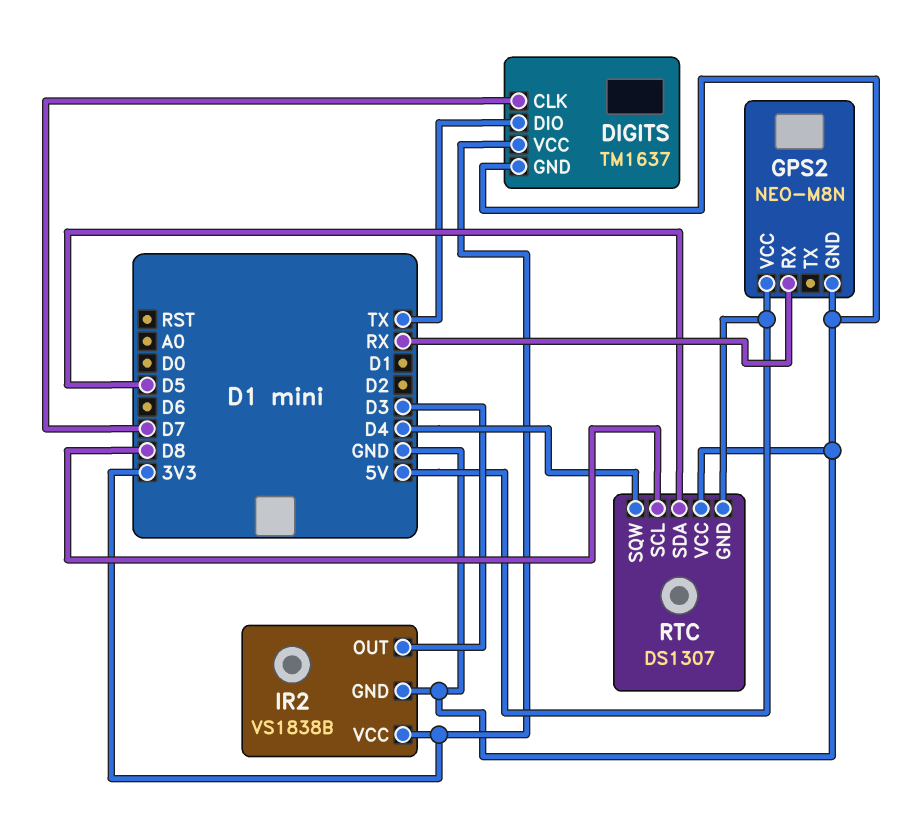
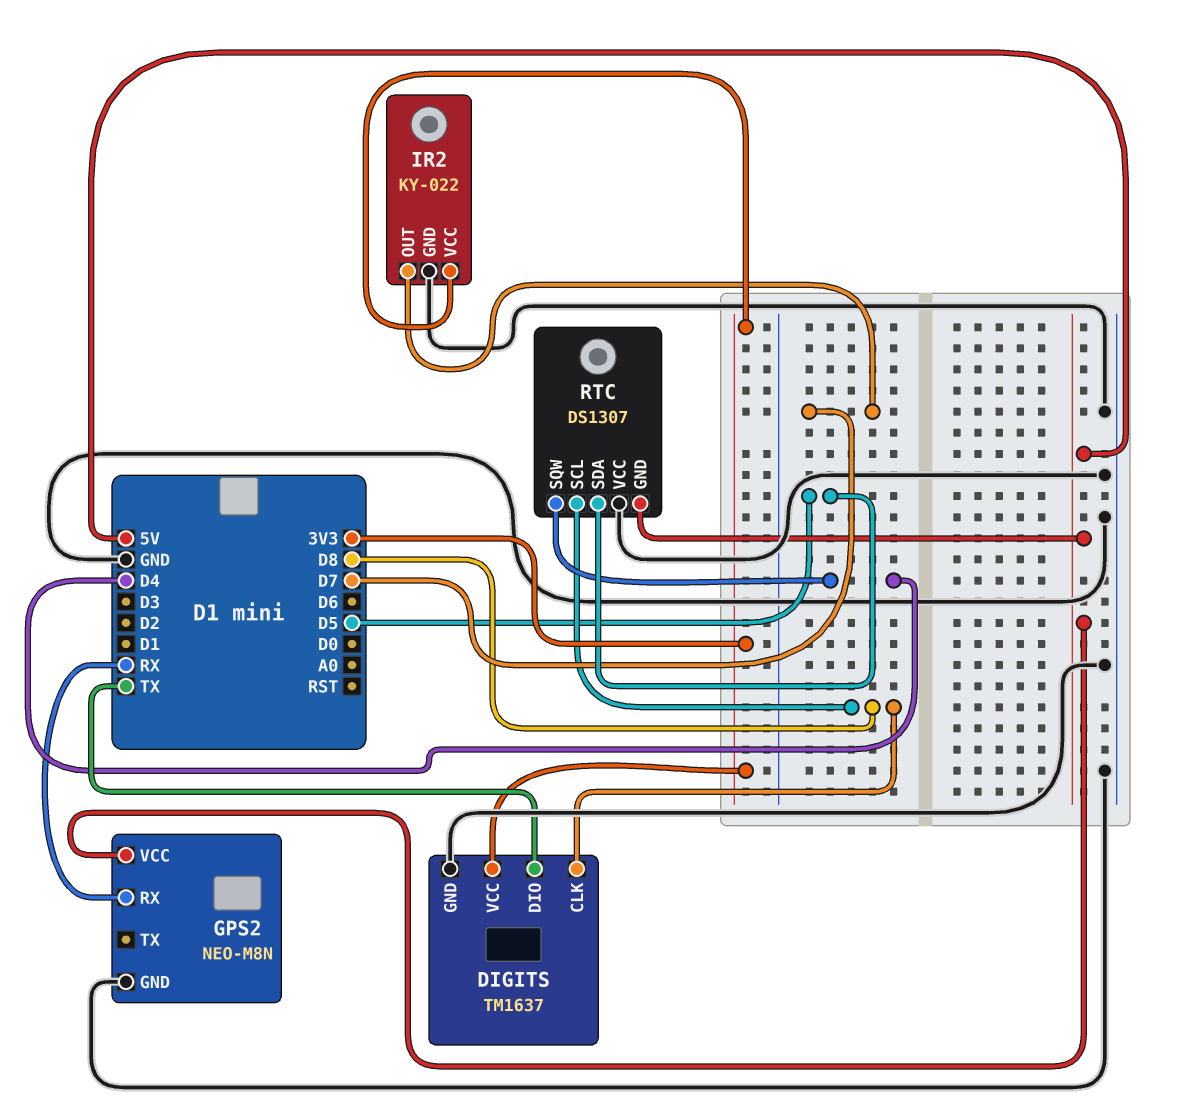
DIGITS pin CLK: D7 -> D8
IR2: VS1838B -> KY-022
IR2 pin OUT: D3 -> D7

